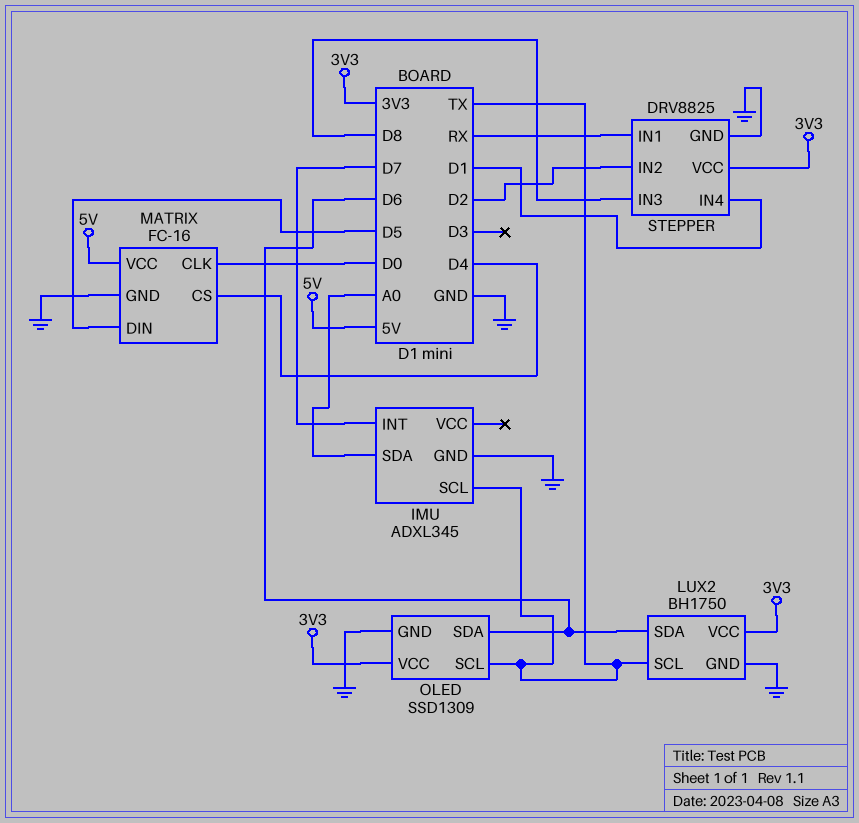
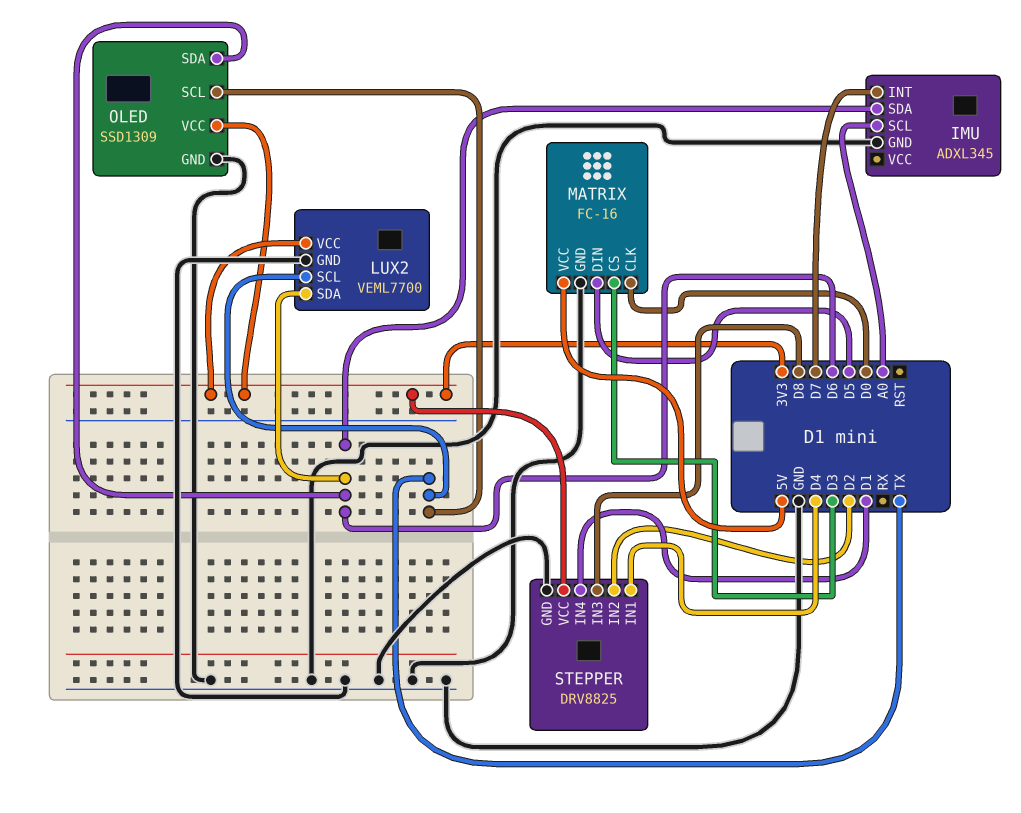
IMU pin SCL: TX -> A0
IMU pin SDA: A0 -> D6
LUX2: BH1750 -> VEML7700
MATRIX pin CS: D4 -> D3
STEPPER pin IN1: RX -> D4

